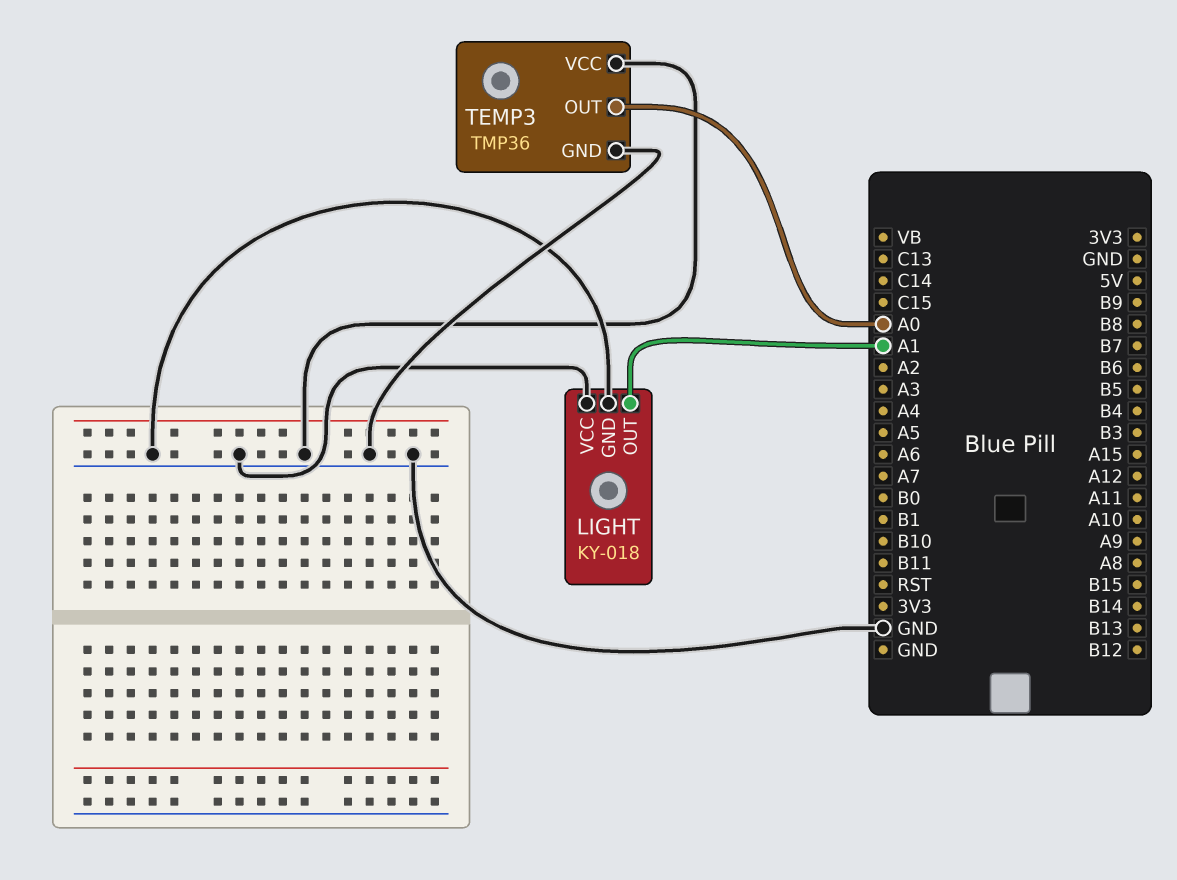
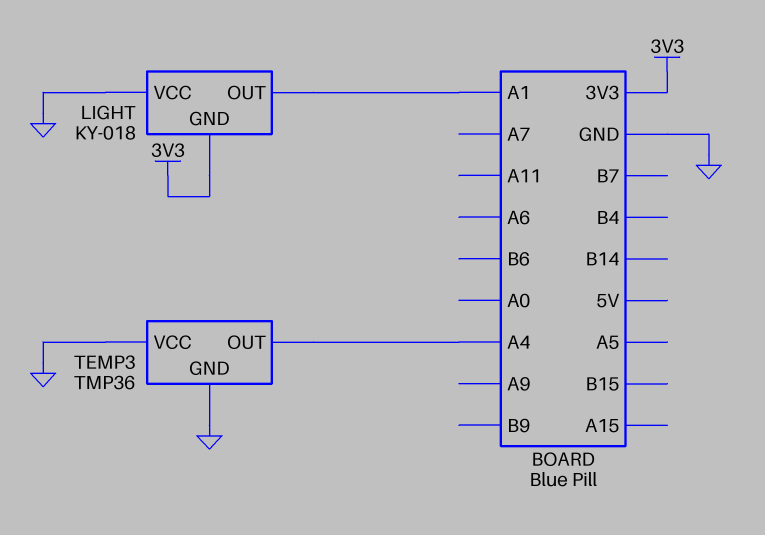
LIGHT pin GND: GND -> 3V3
TEMP3 pin OUT: A0 -> A4

